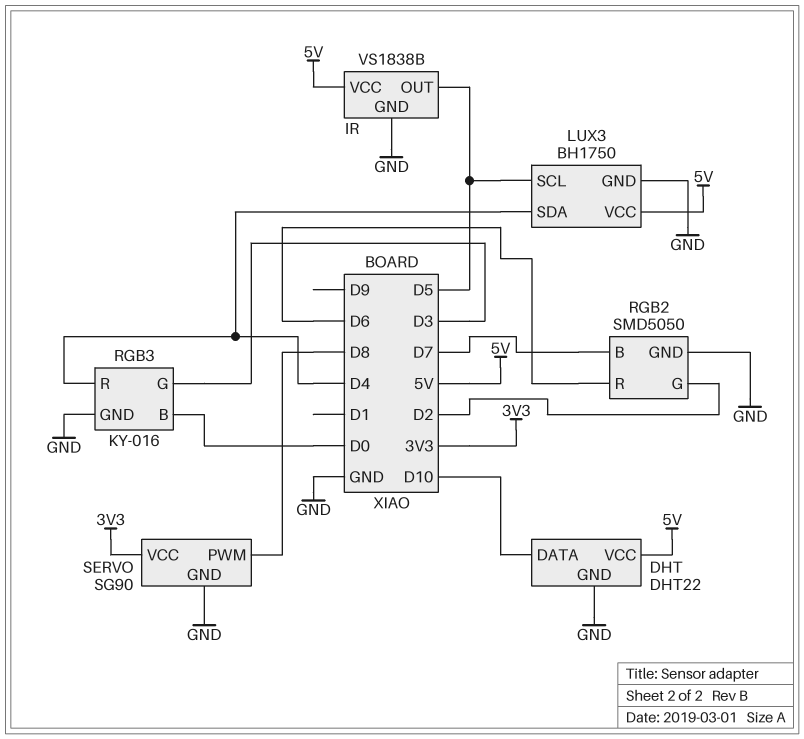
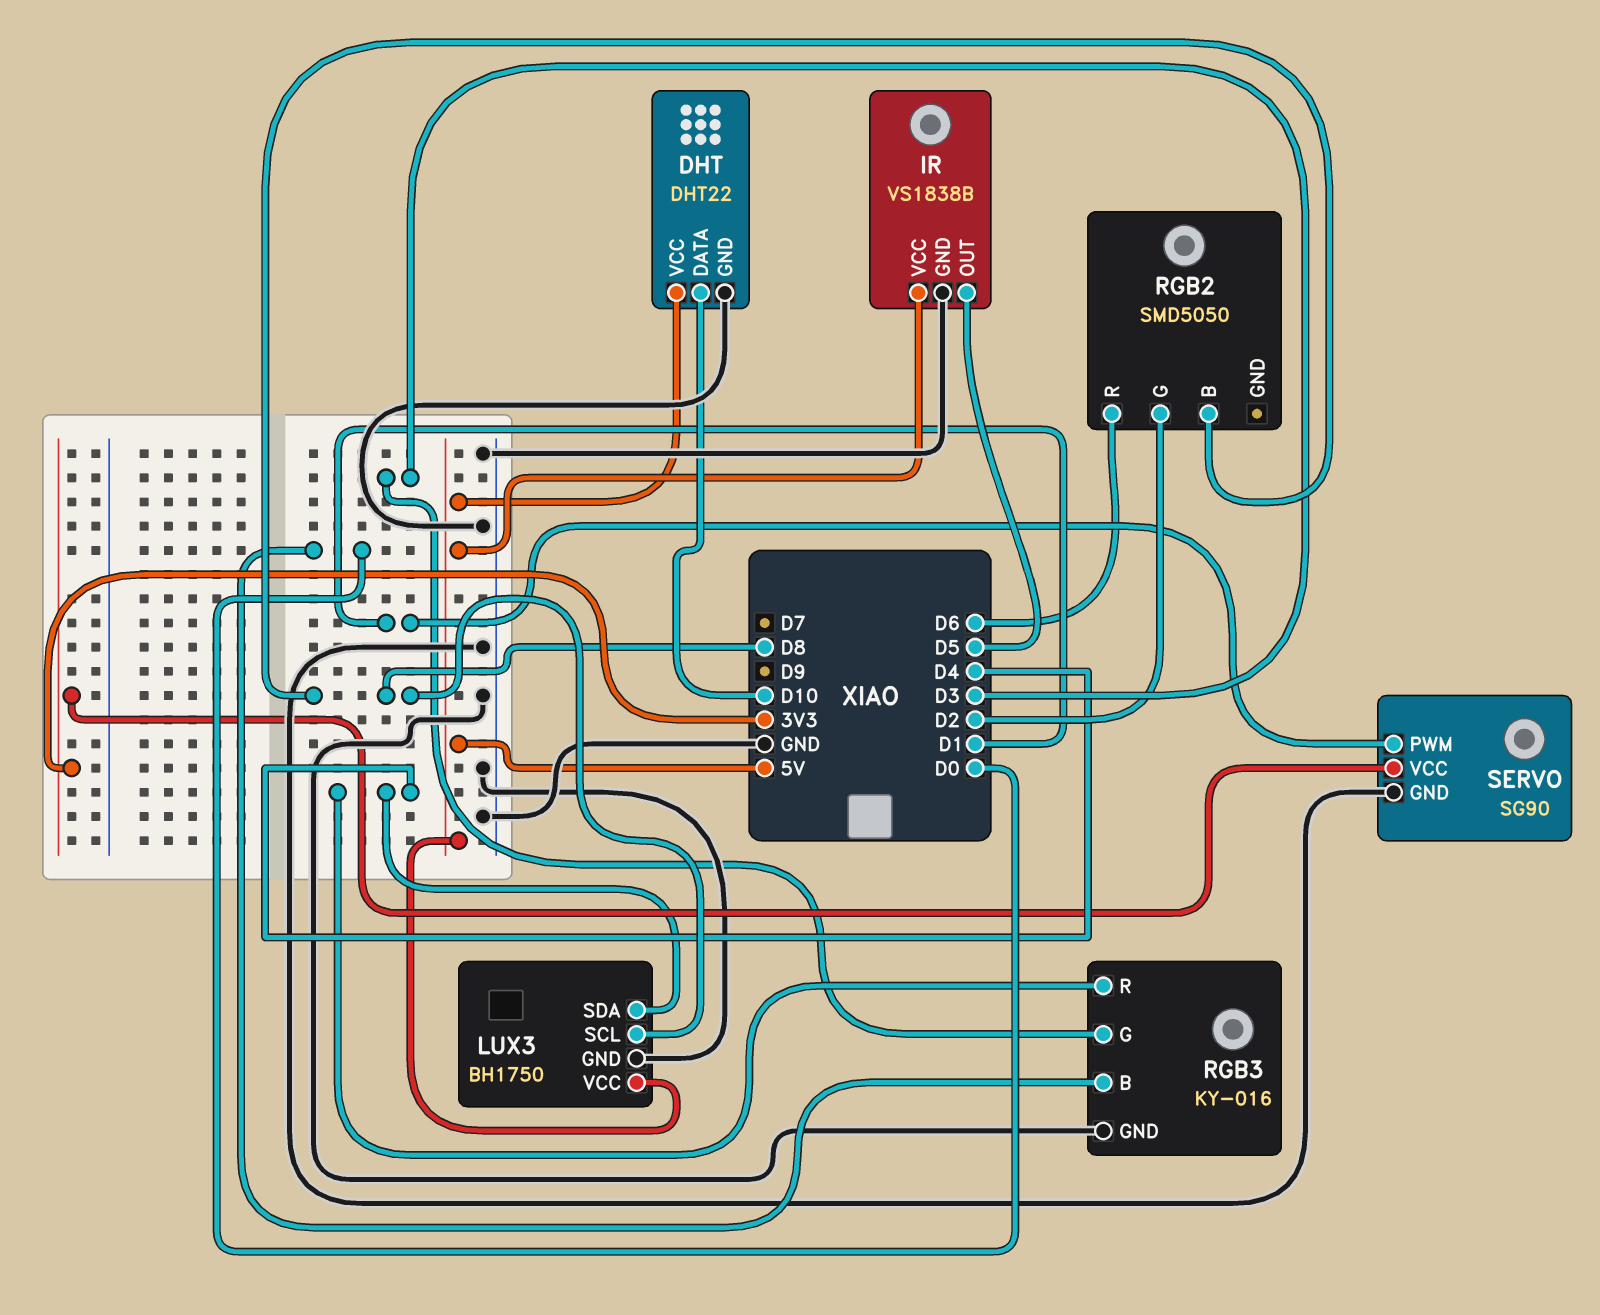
LUX3 pin SCL: D5 -> D8
RGB2 pin B: D7 -> D8
RGB2 pin GND: GND -> none
SERVO pin PWM: D8 -> D1

